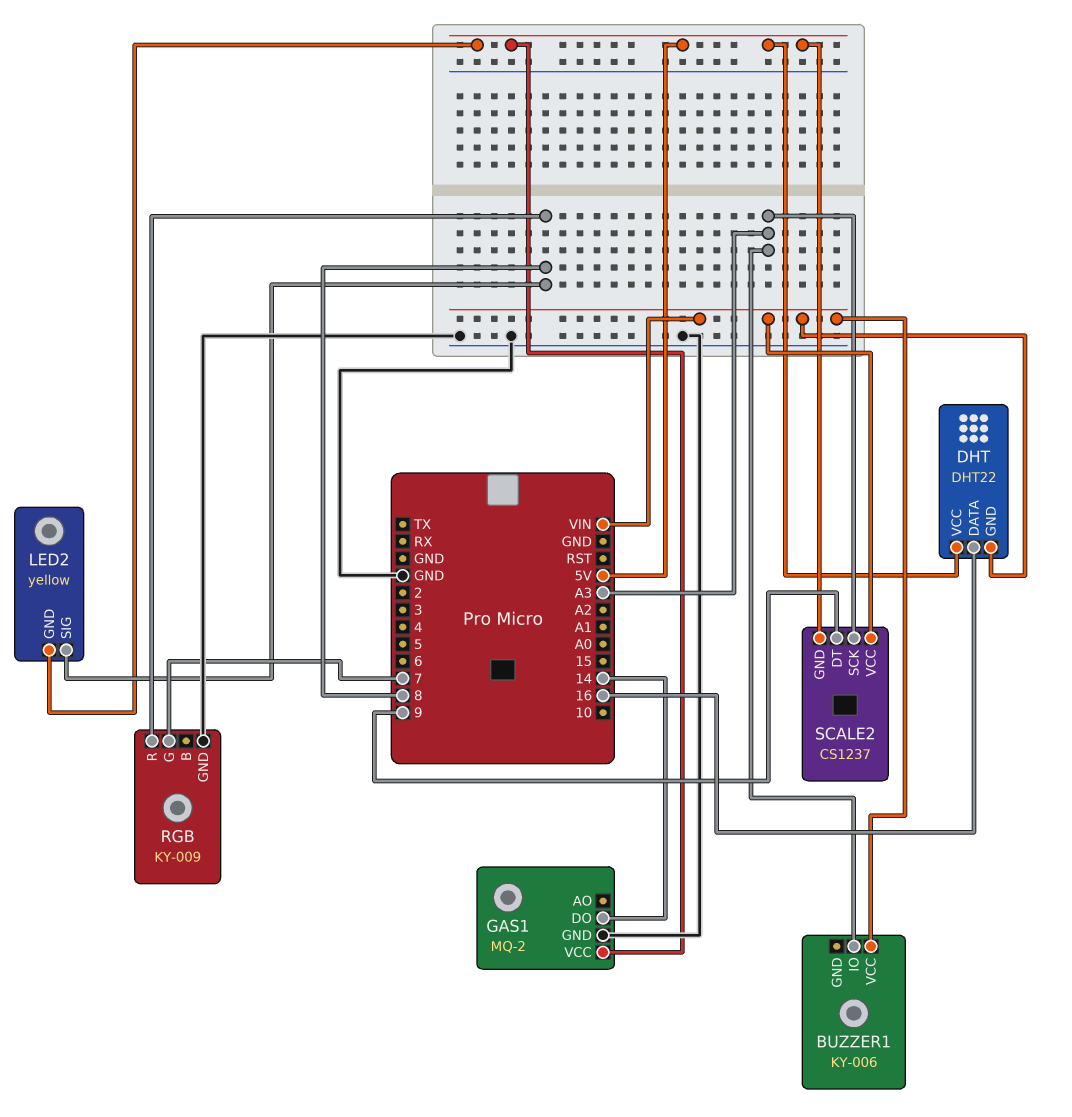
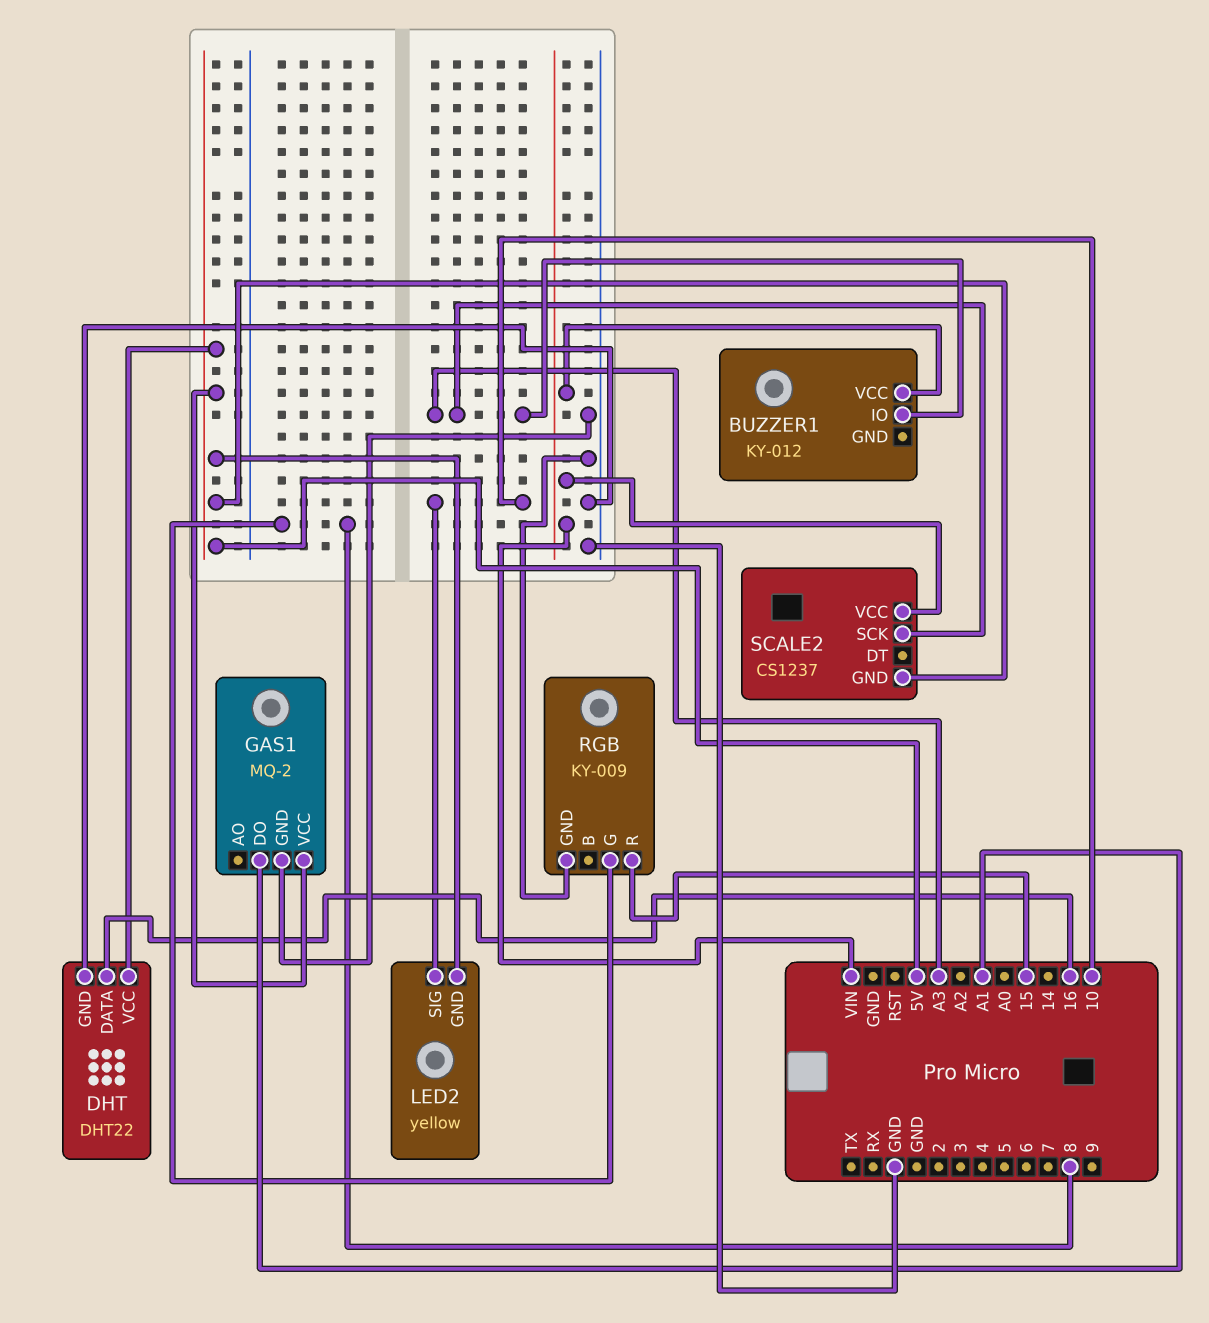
BUZZER1: KY-006 -> KY-012
DHT pin GND: VIN -> GND
GAS1 pin DO: 14 -> A1
LED2 pin SIG: 8 -> 10
RGB pin G: 7 -> 8
RGB pin R: 8 -> 15
SCALE2 pin DT: 9 -> none

